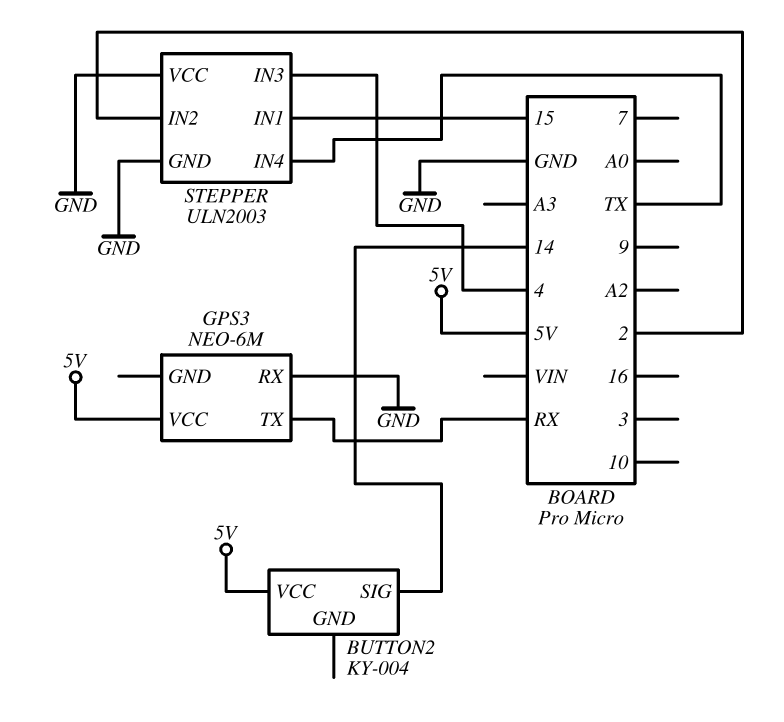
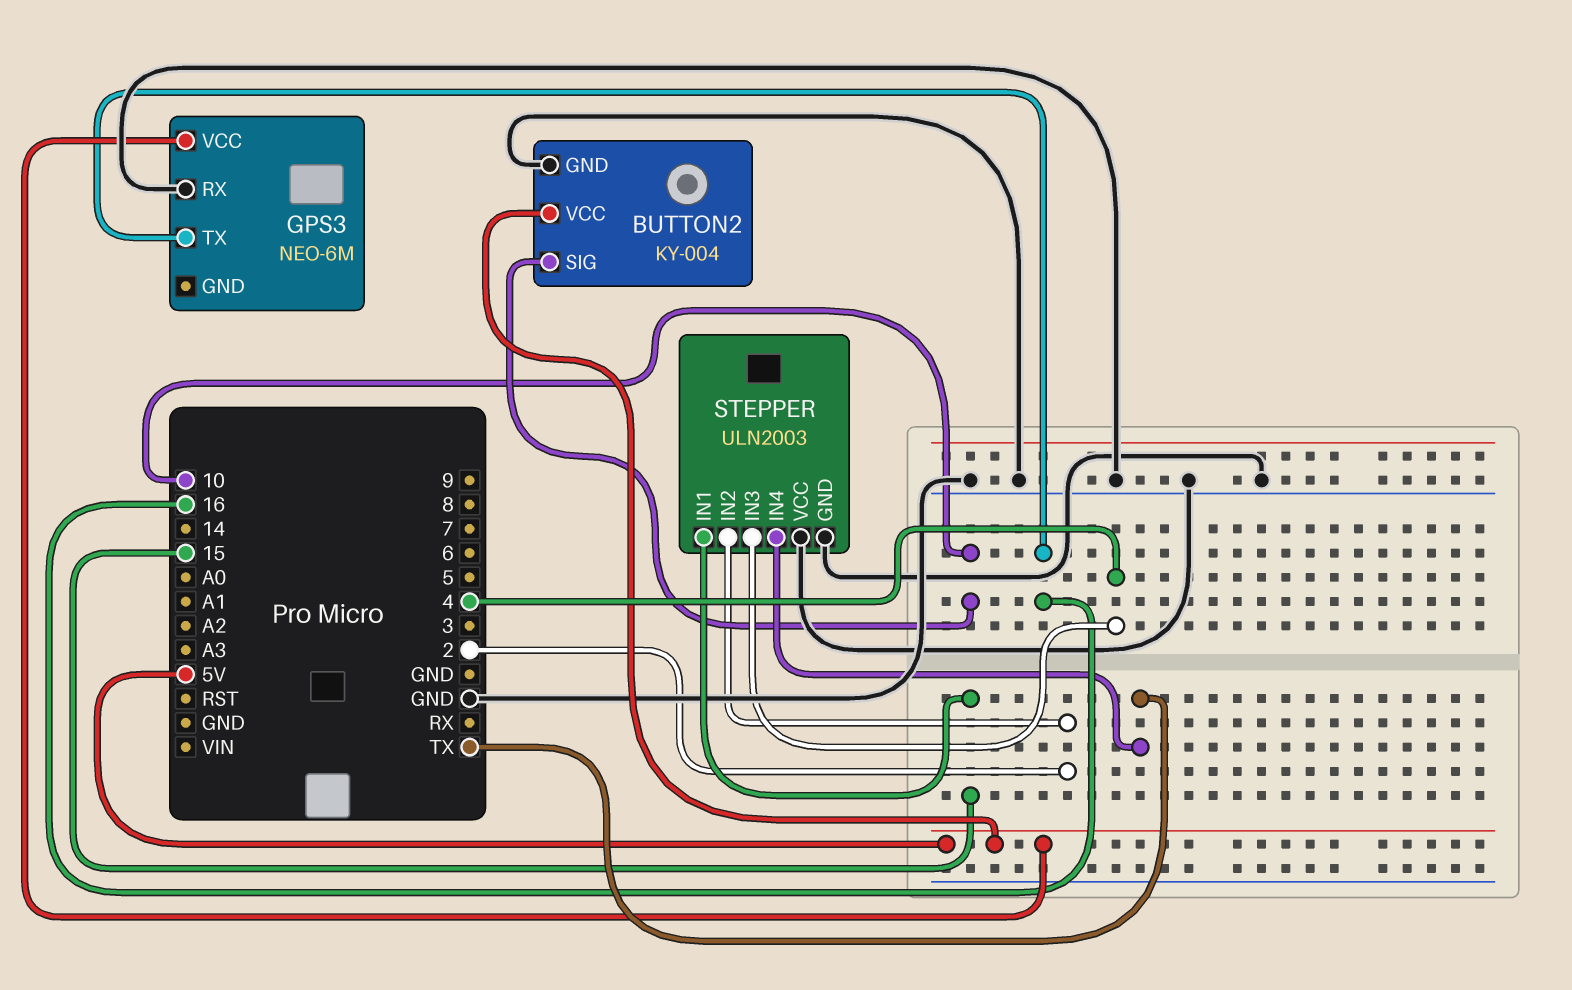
BUTTON2 pin GND: none -> GND
BUTTON2 pin SIG: 14 -> 10
GPS3 pin TX: RX -> 16

